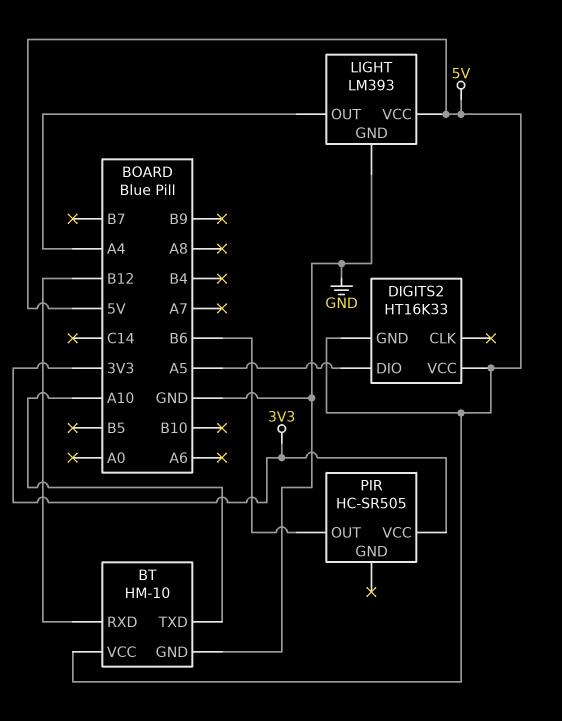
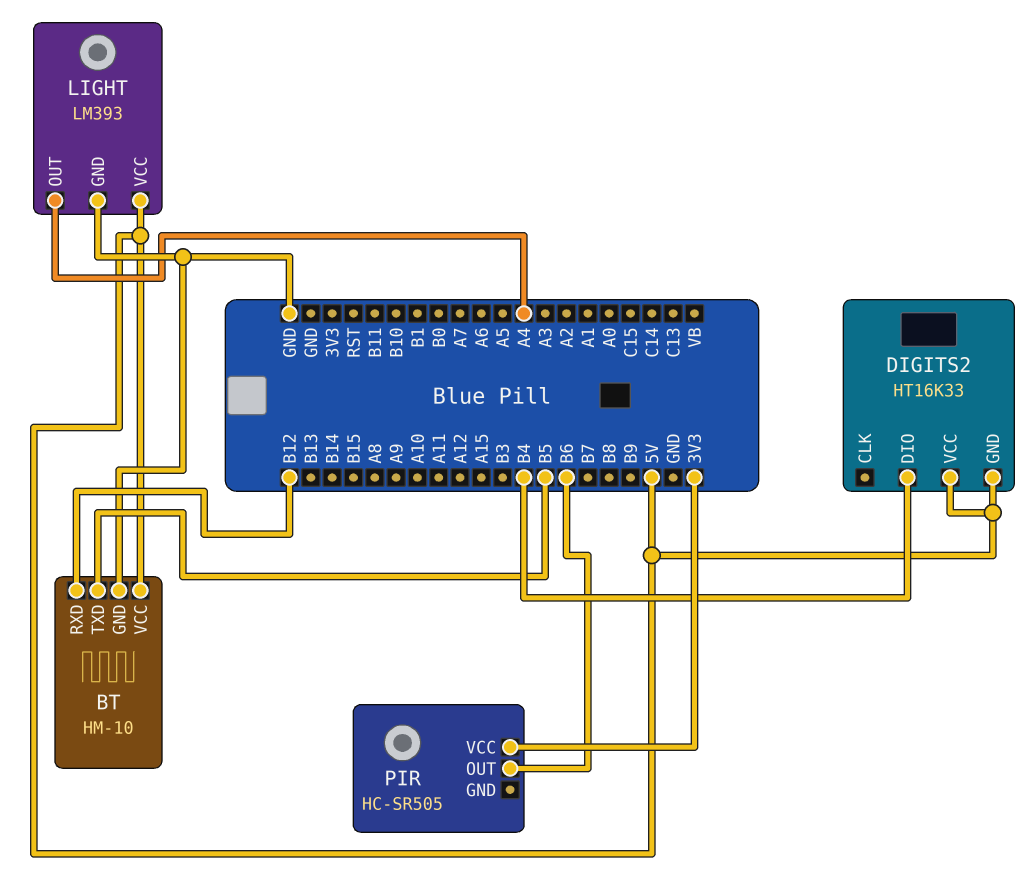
BT pin TXD: A10 -> B5
DIGITS2 pin DIO: A5 -> B4

